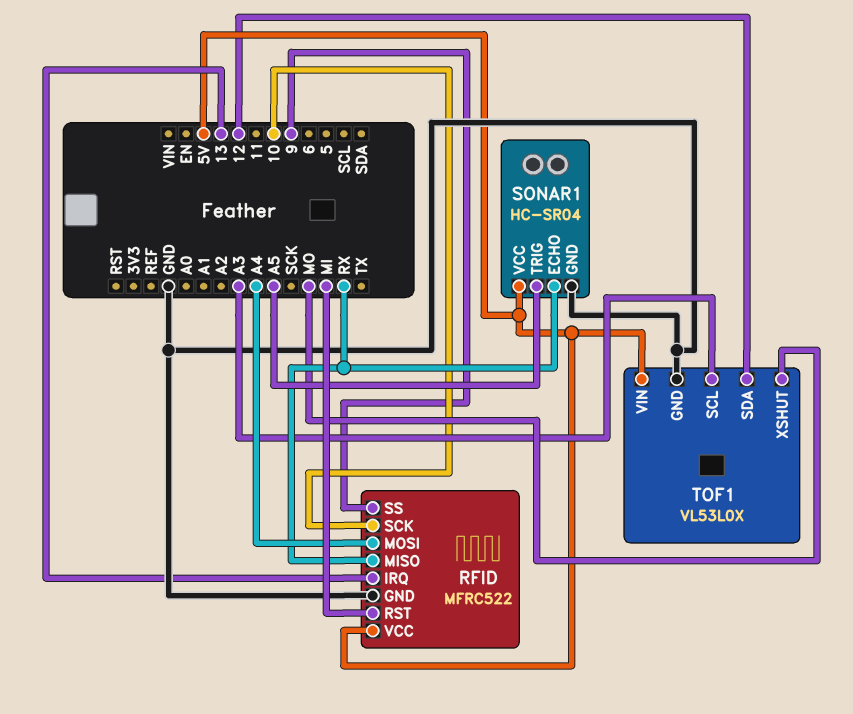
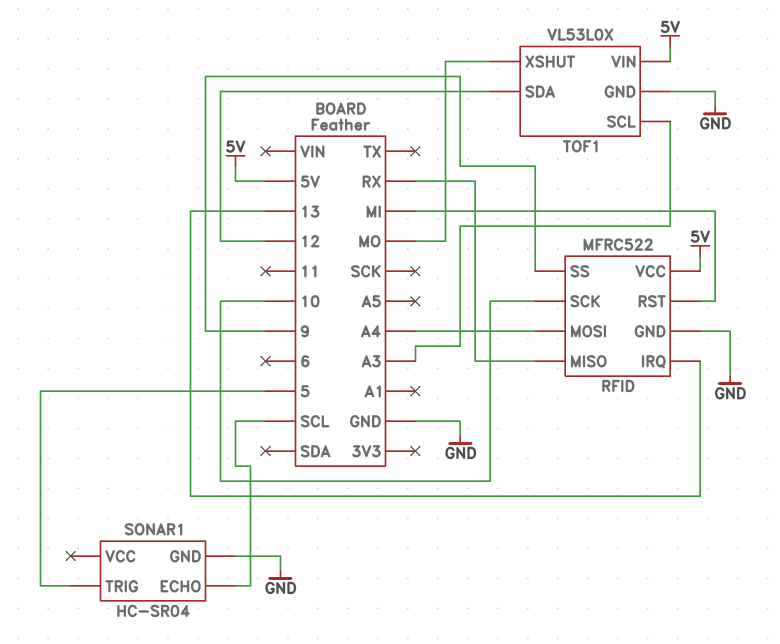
SONAR1 pin ECHO: RX -> SCL
SONAR1 pin TRIG: A5 -> 5
SONAR1 pin VCC: 5V -> none

